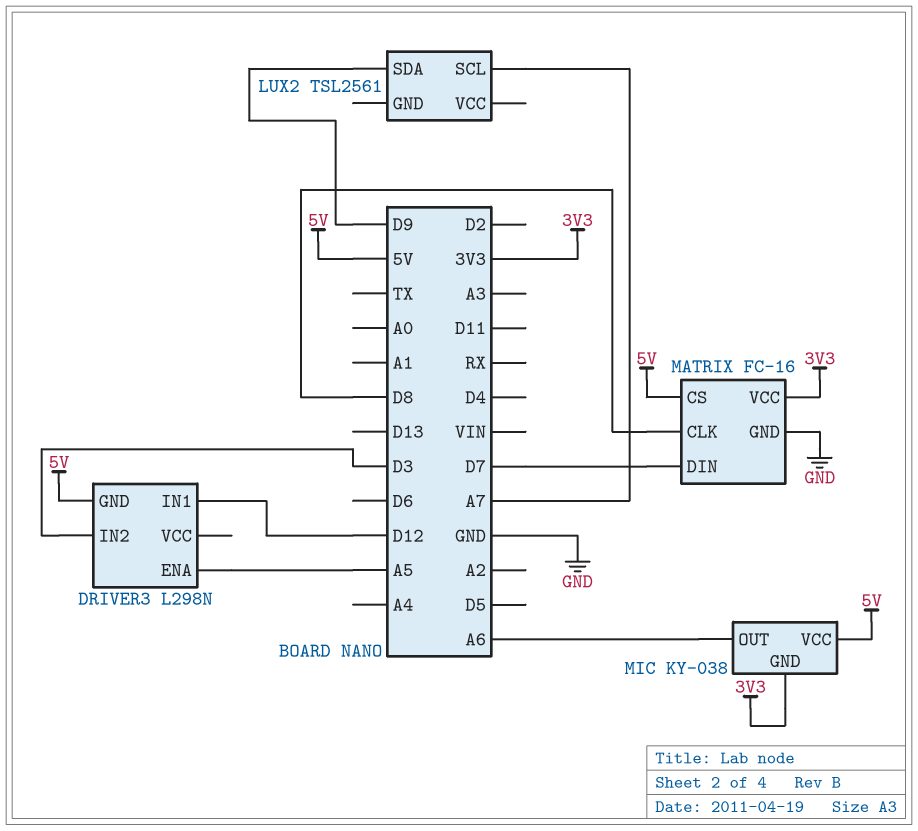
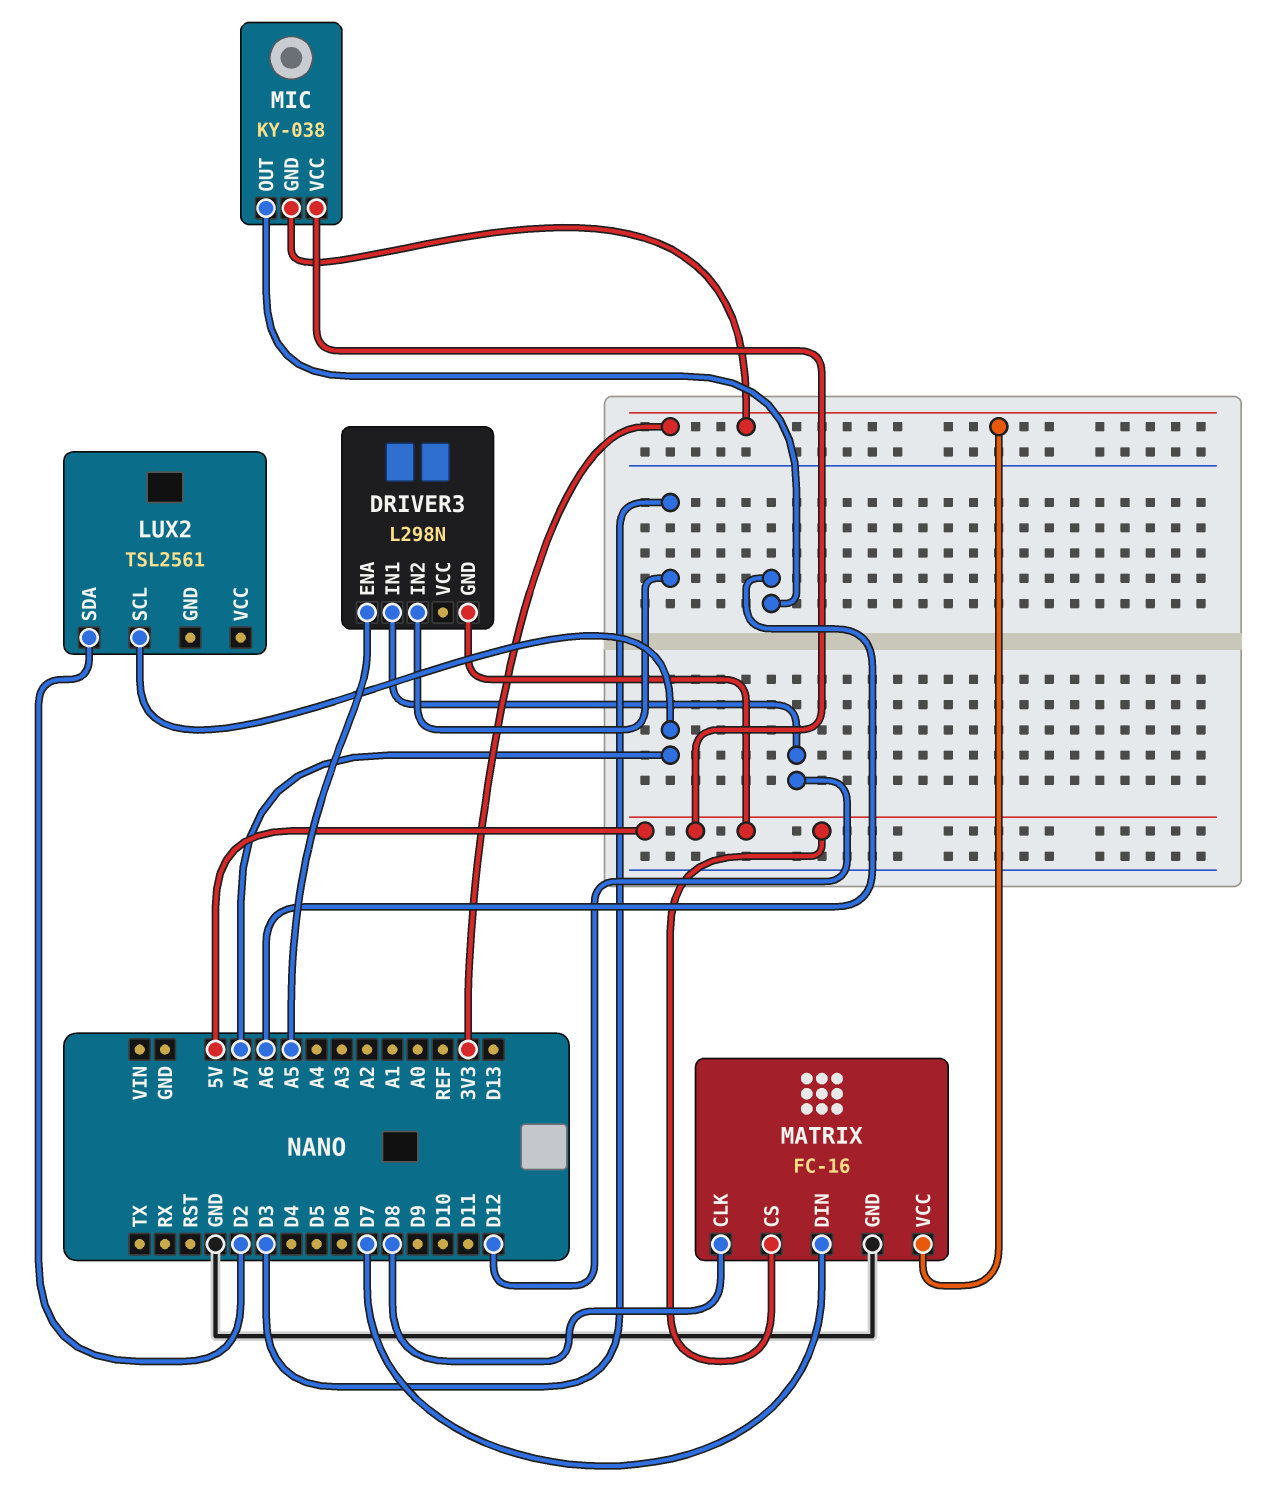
LUX2 pin SDA: D9 -> D2

